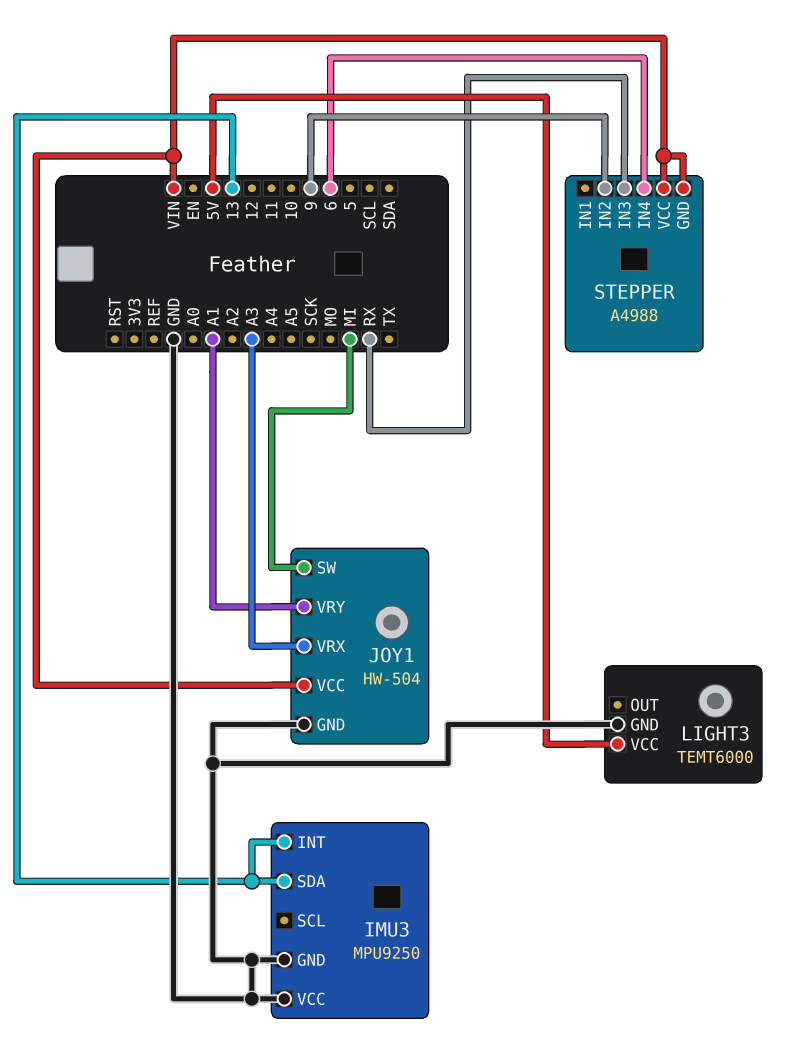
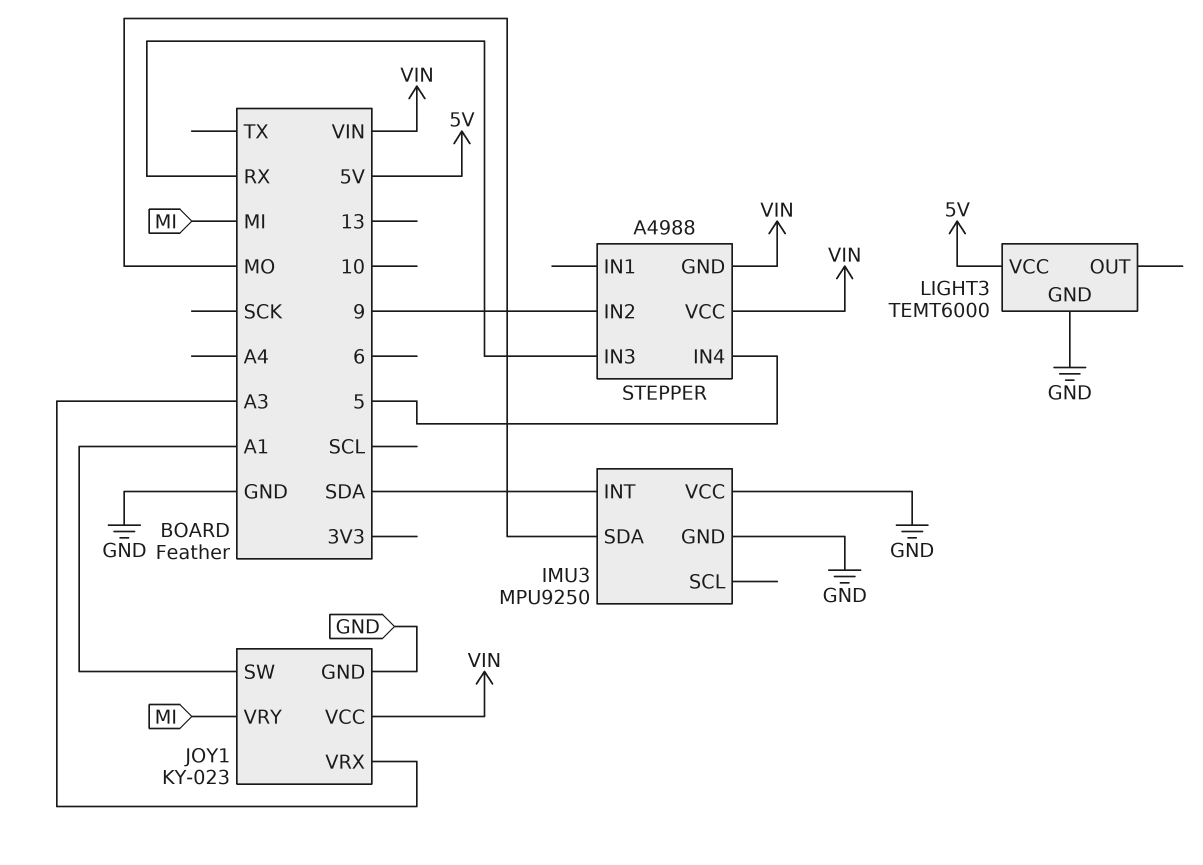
IMU3 pin INT: 13 -> SDA
IMU3 pin SDA: 13 -> MO
JOY1: HW-504 -> KY-023
JOY1 pin SW: MI -> A1
JOY1 pin VRY: A1 -> MI
STEPPER pin IN4: 6 -> 5

